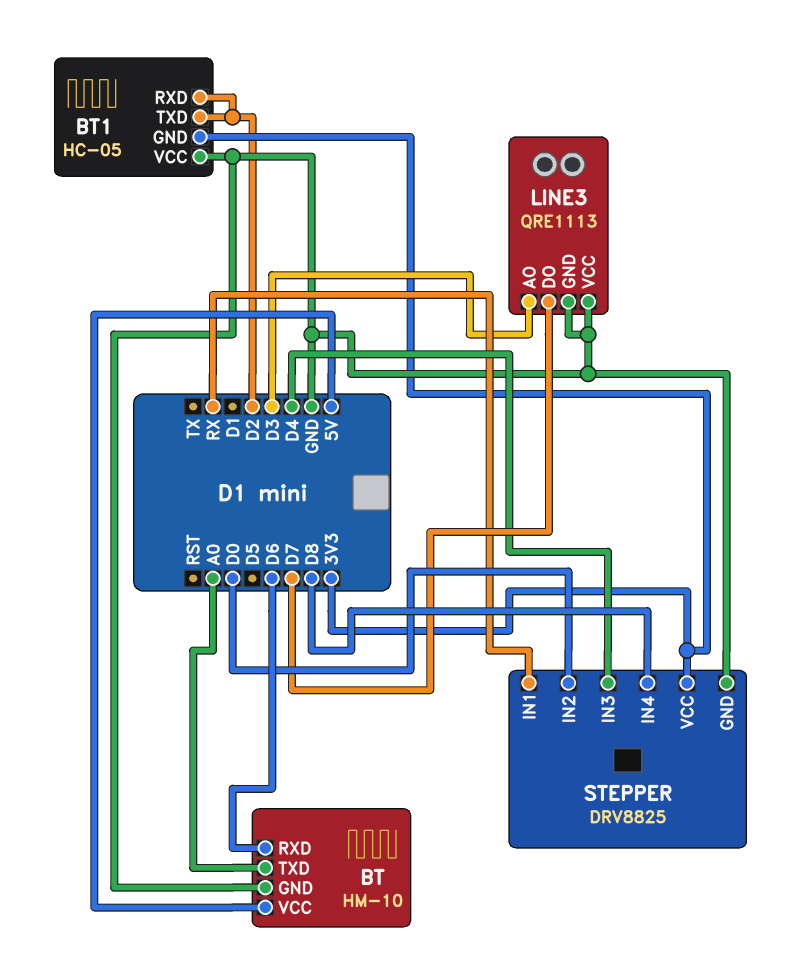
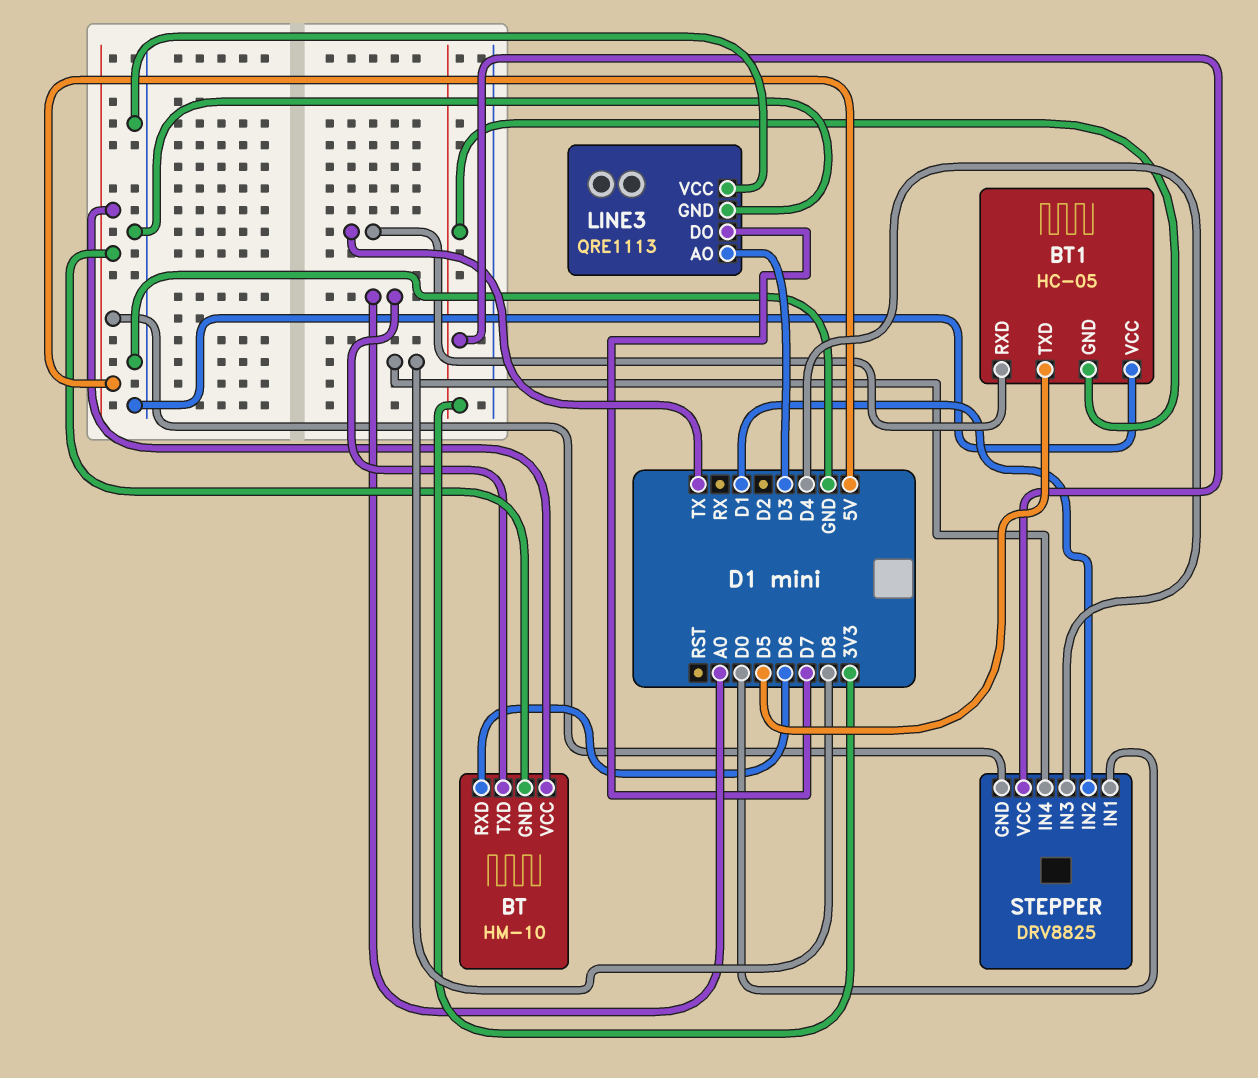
BT pin GND: GND -> 5V
BT1 pin RXD: D2 -> TX
BT1 pin TXD: D2 -> D5
STEPPER pin GND: GND -> 5V
STEPPER pin IN1: RX -> D0
STEPPER pin IN2: D0 -> D1

